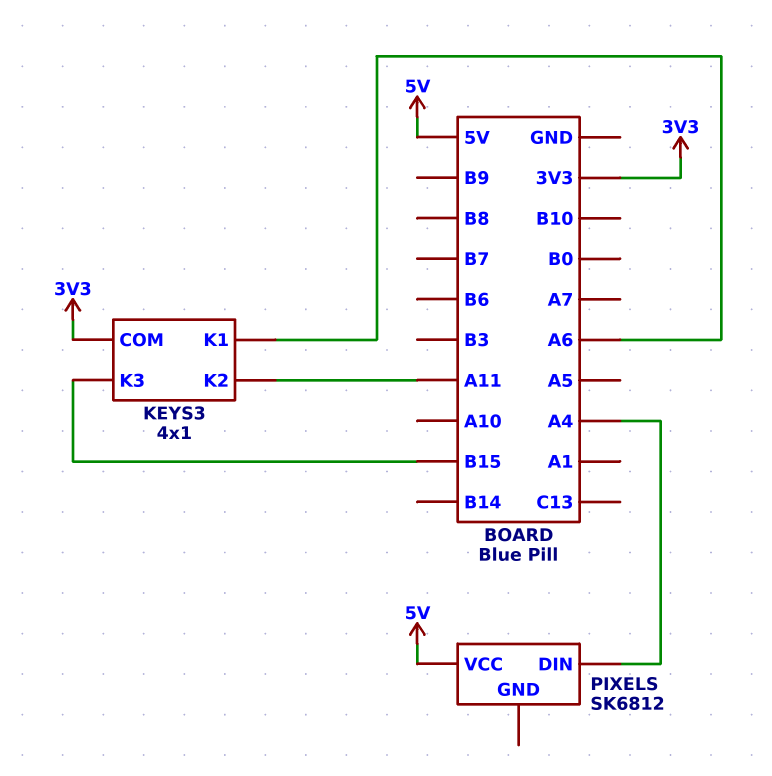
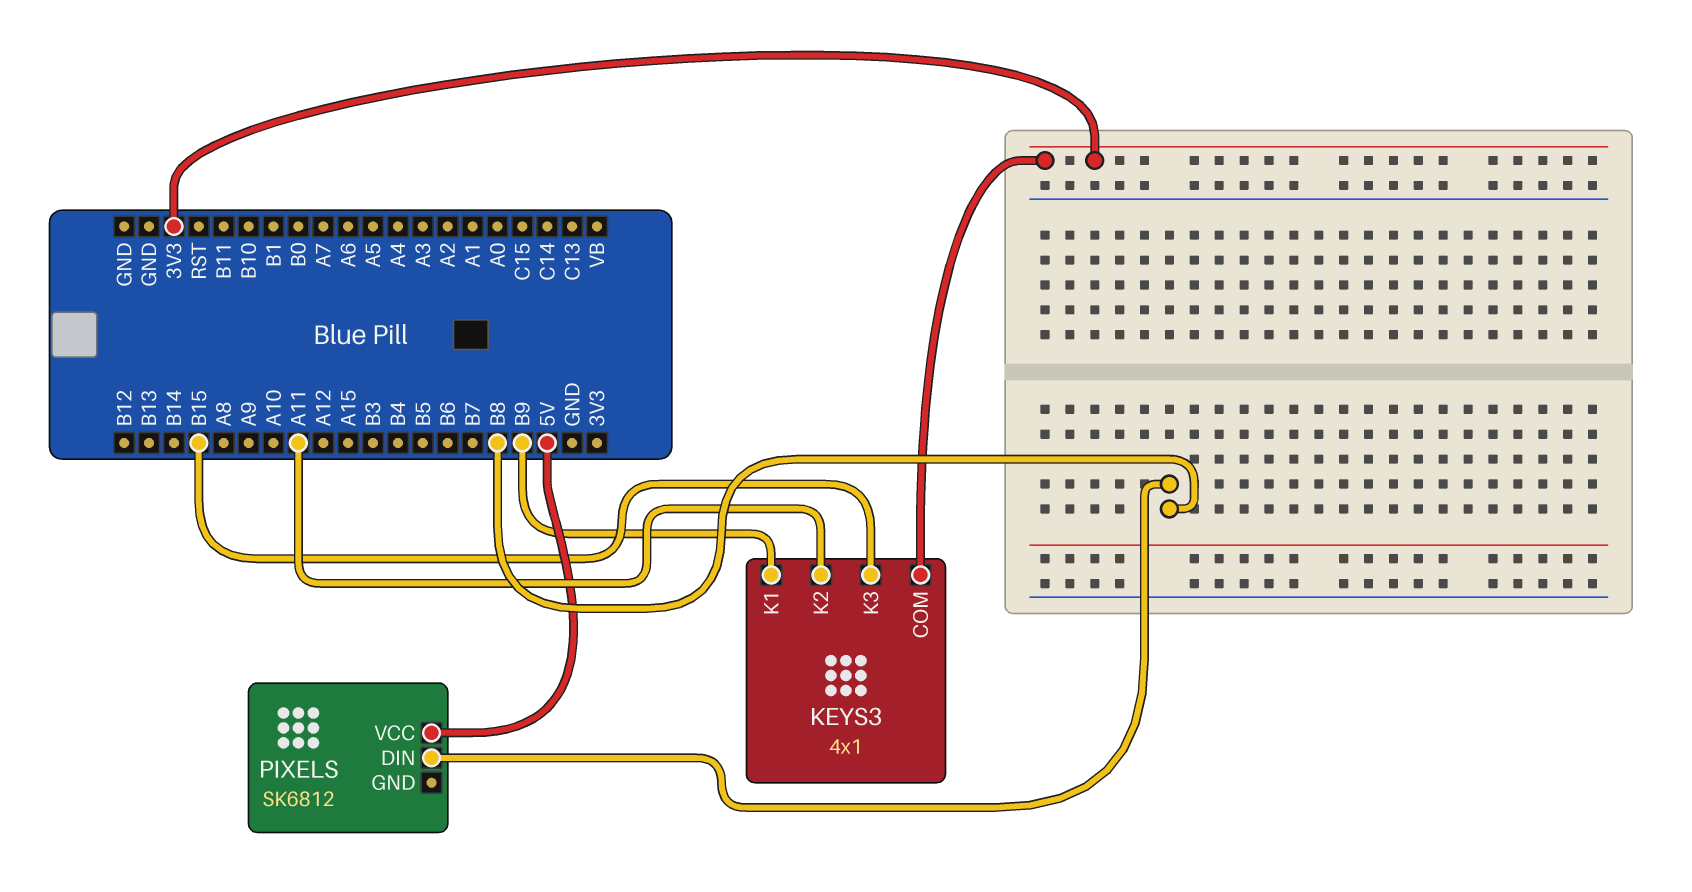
KEYS3 pin K1: A6 -> B9
PIXELS pin DIN: A4 -> B8

